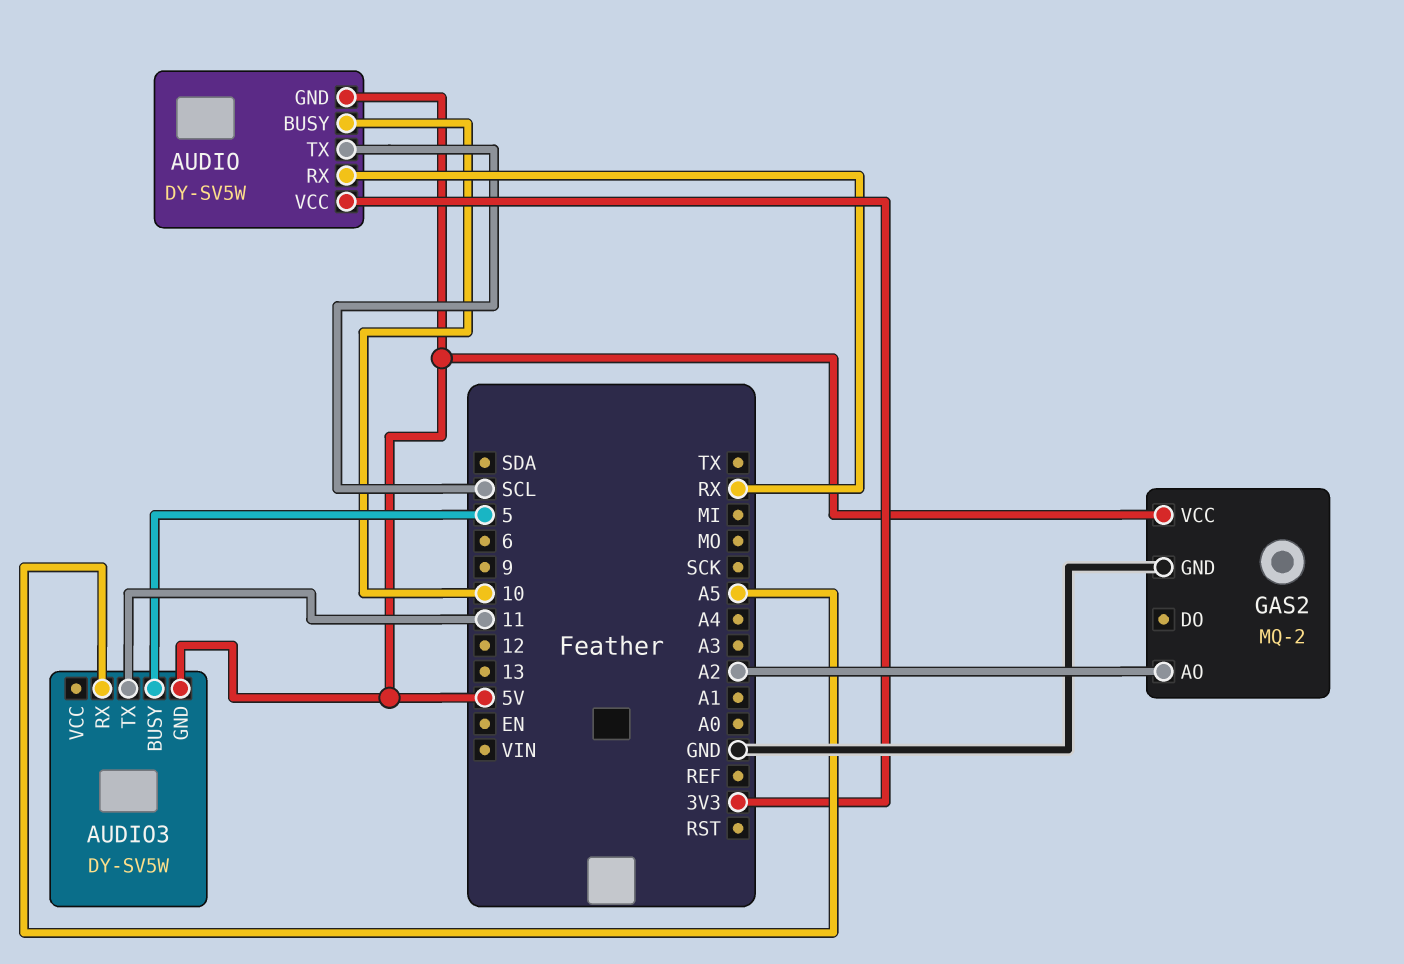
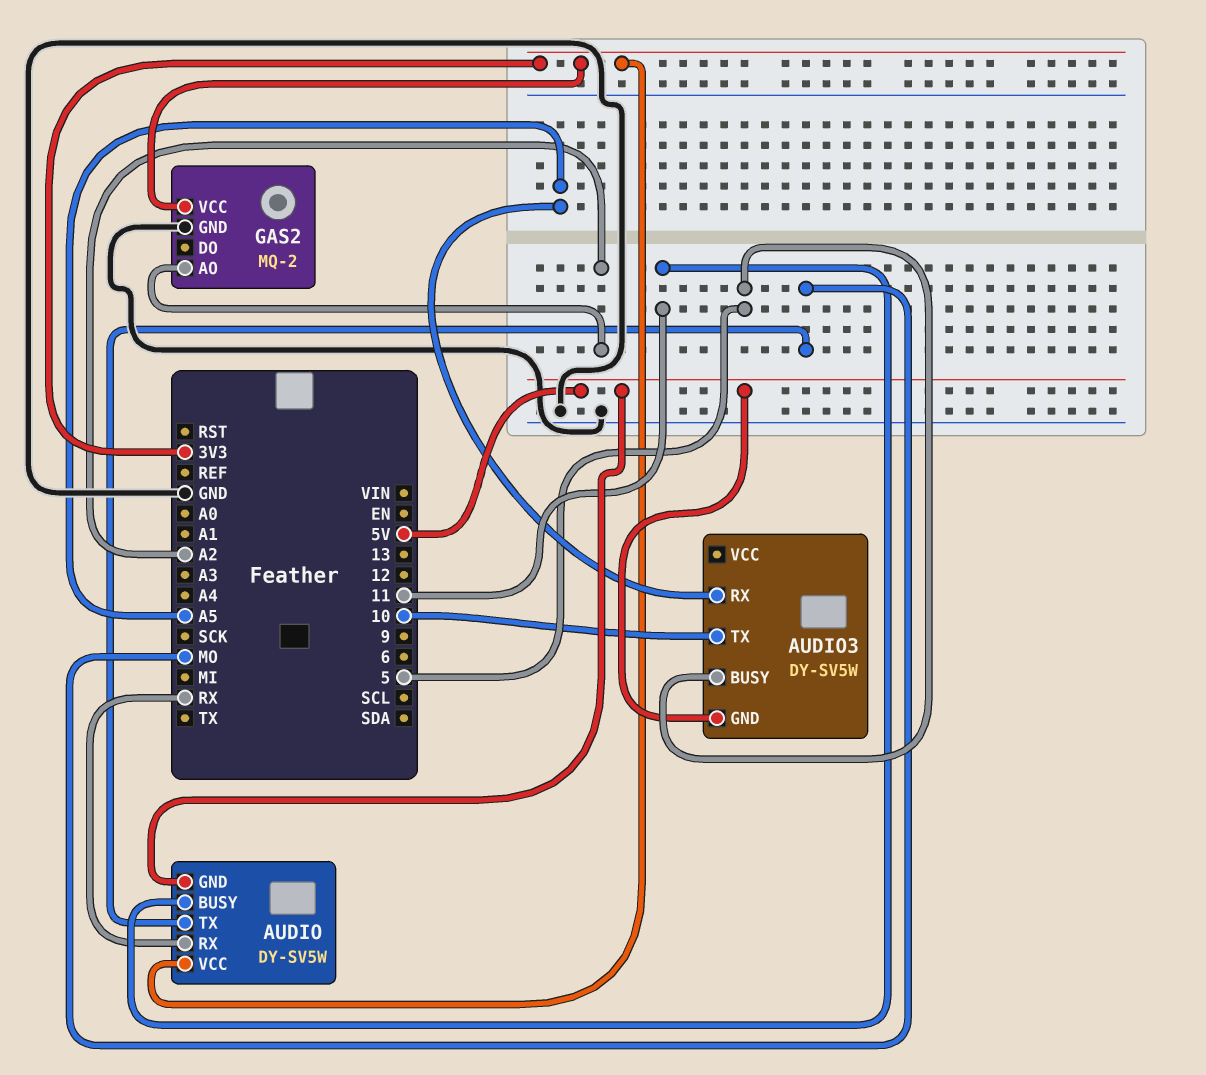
AUDIO pin BUSY: 10 -> 11
AUDIO pin TX: SCL -> MO
AUDIO3 pin TX: 11 -> 10
GAS2 pin VCC: 5V -> 3V3

